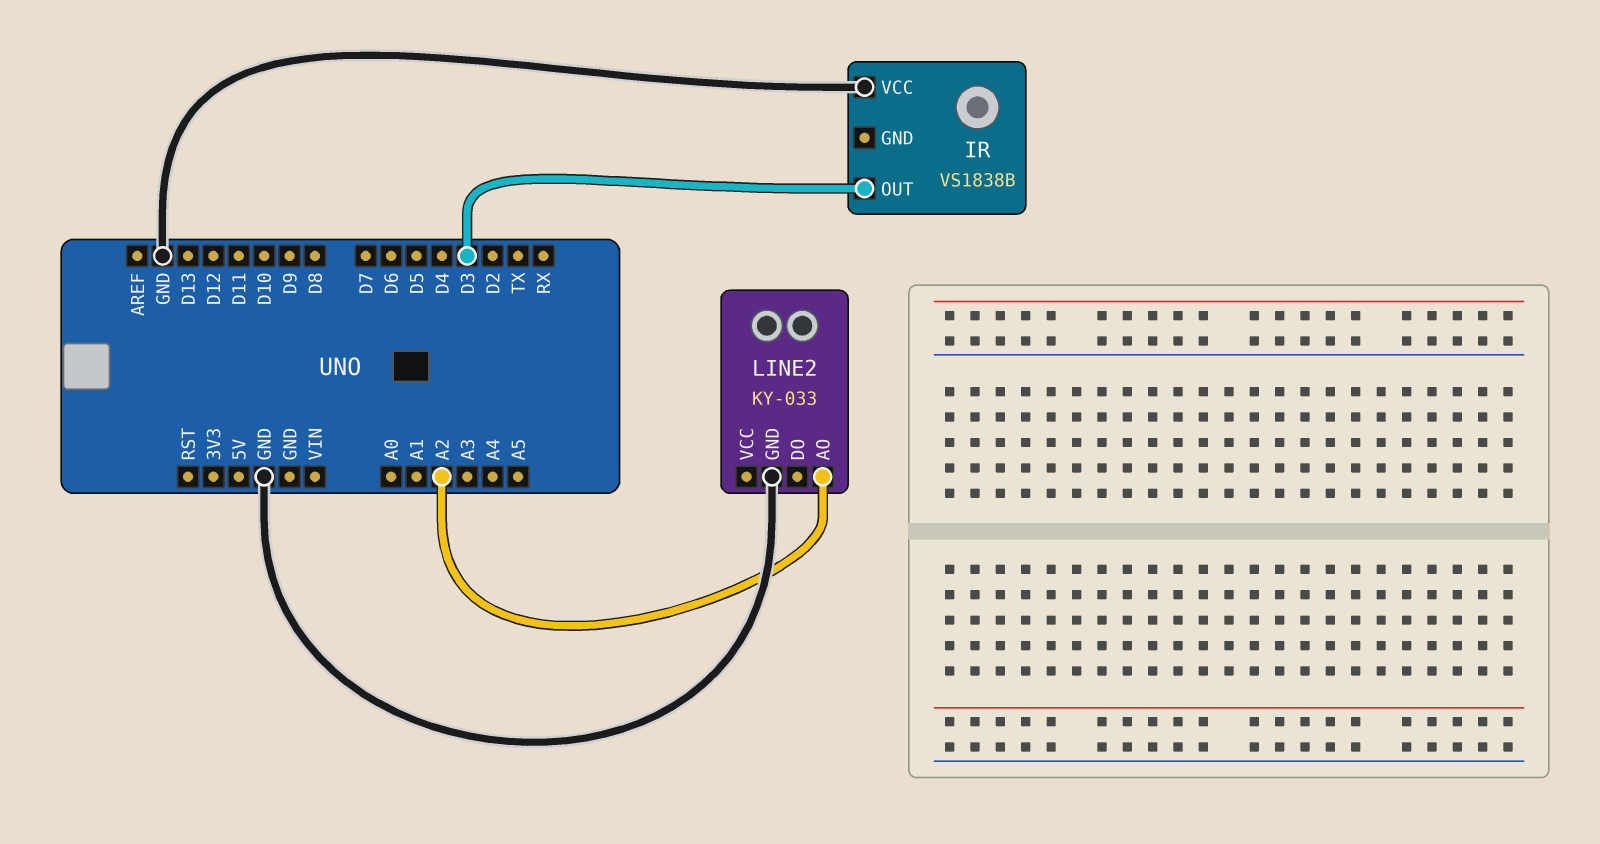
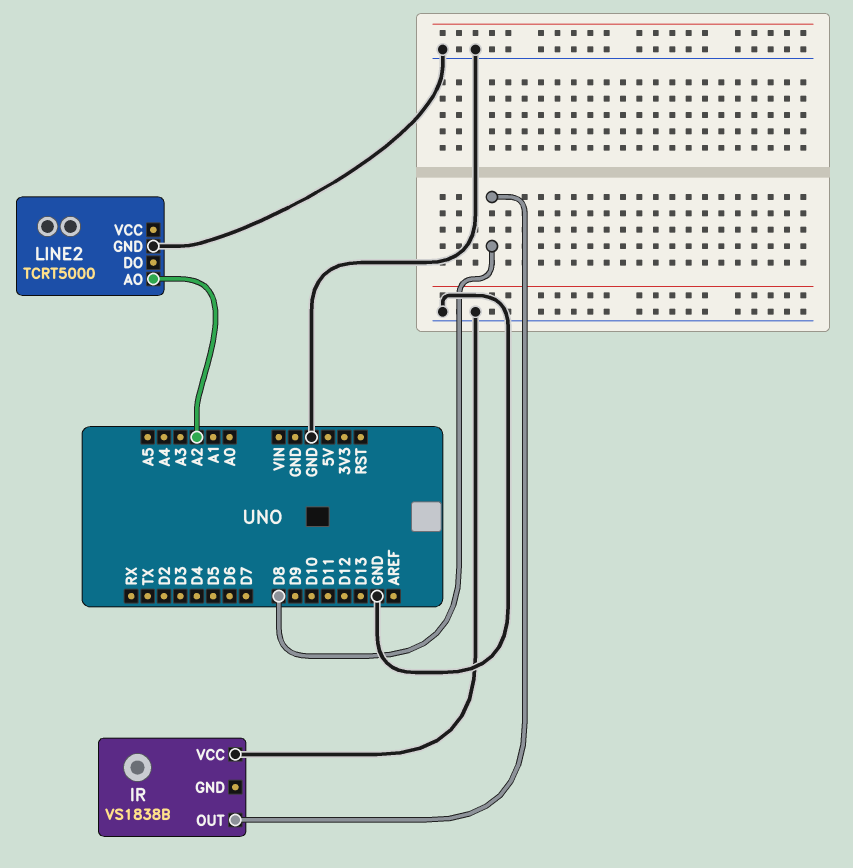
IR pin OUT: D3 -> D8
LINE2: KY-033 -> TCRT5000

